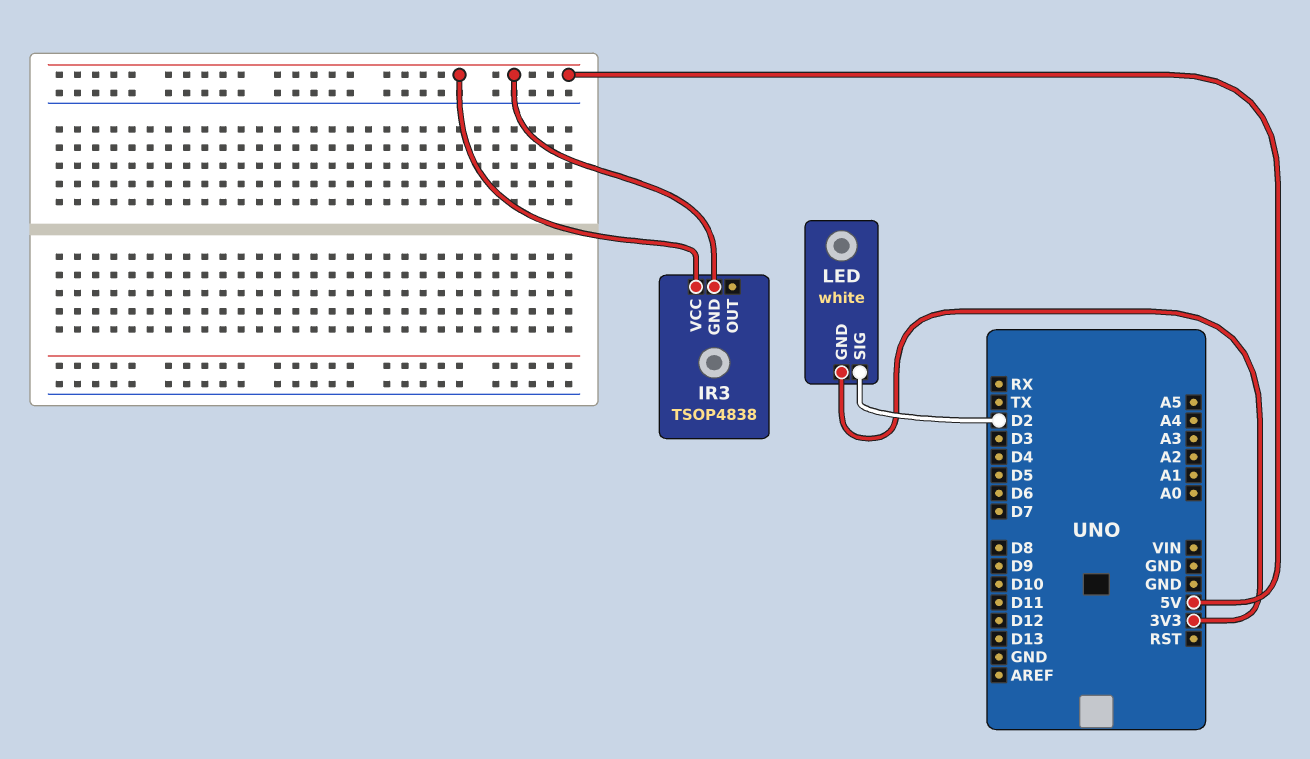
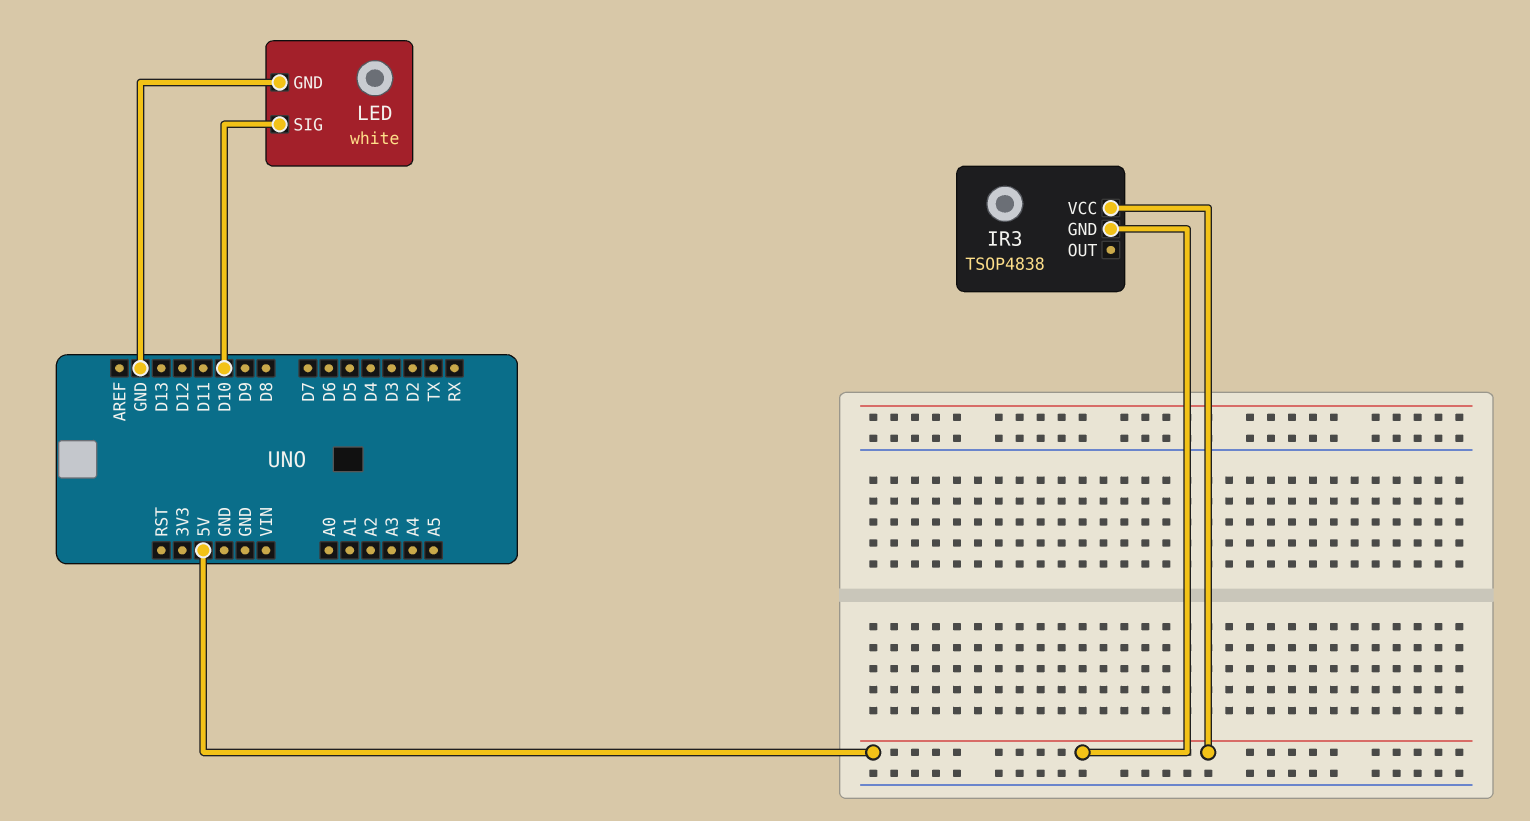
LED pin GND: 3V3 -> GND
LED pin SIG: D2 -> D10

